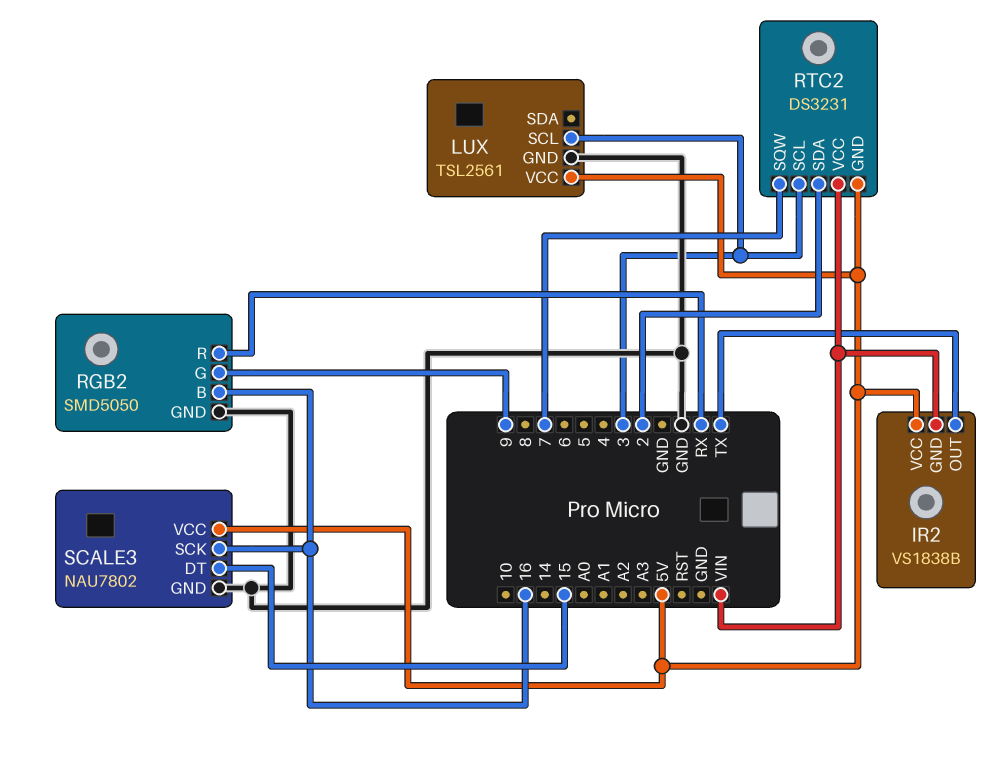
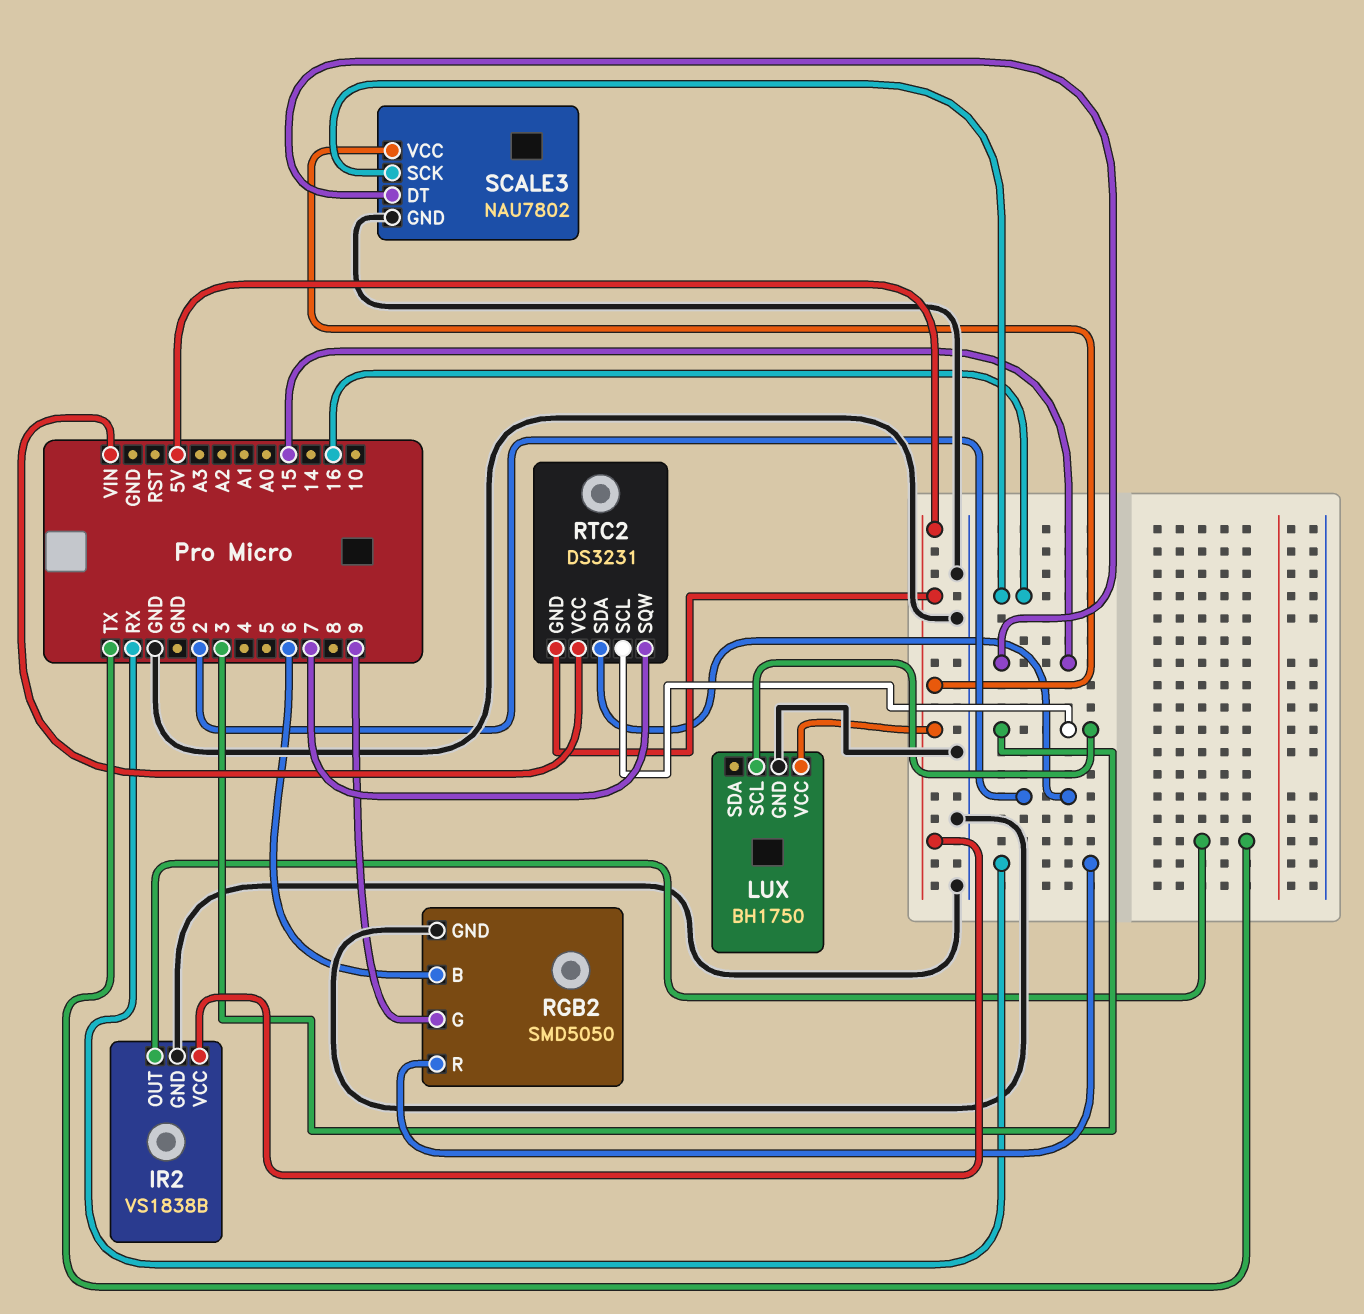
IR2 pin GND: VIN -> GND
LUX: TSL2561 -> BH1750
RGB2 pin B: 16 -> 6

